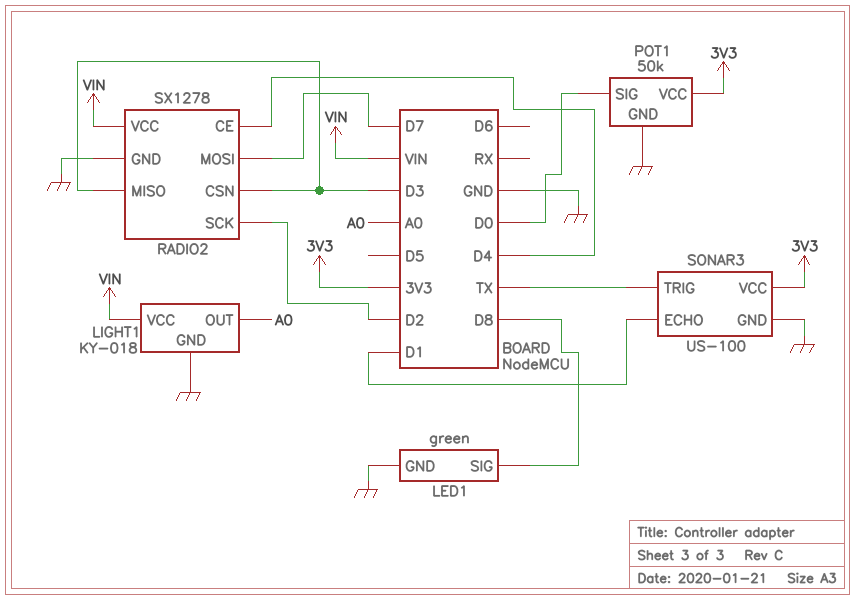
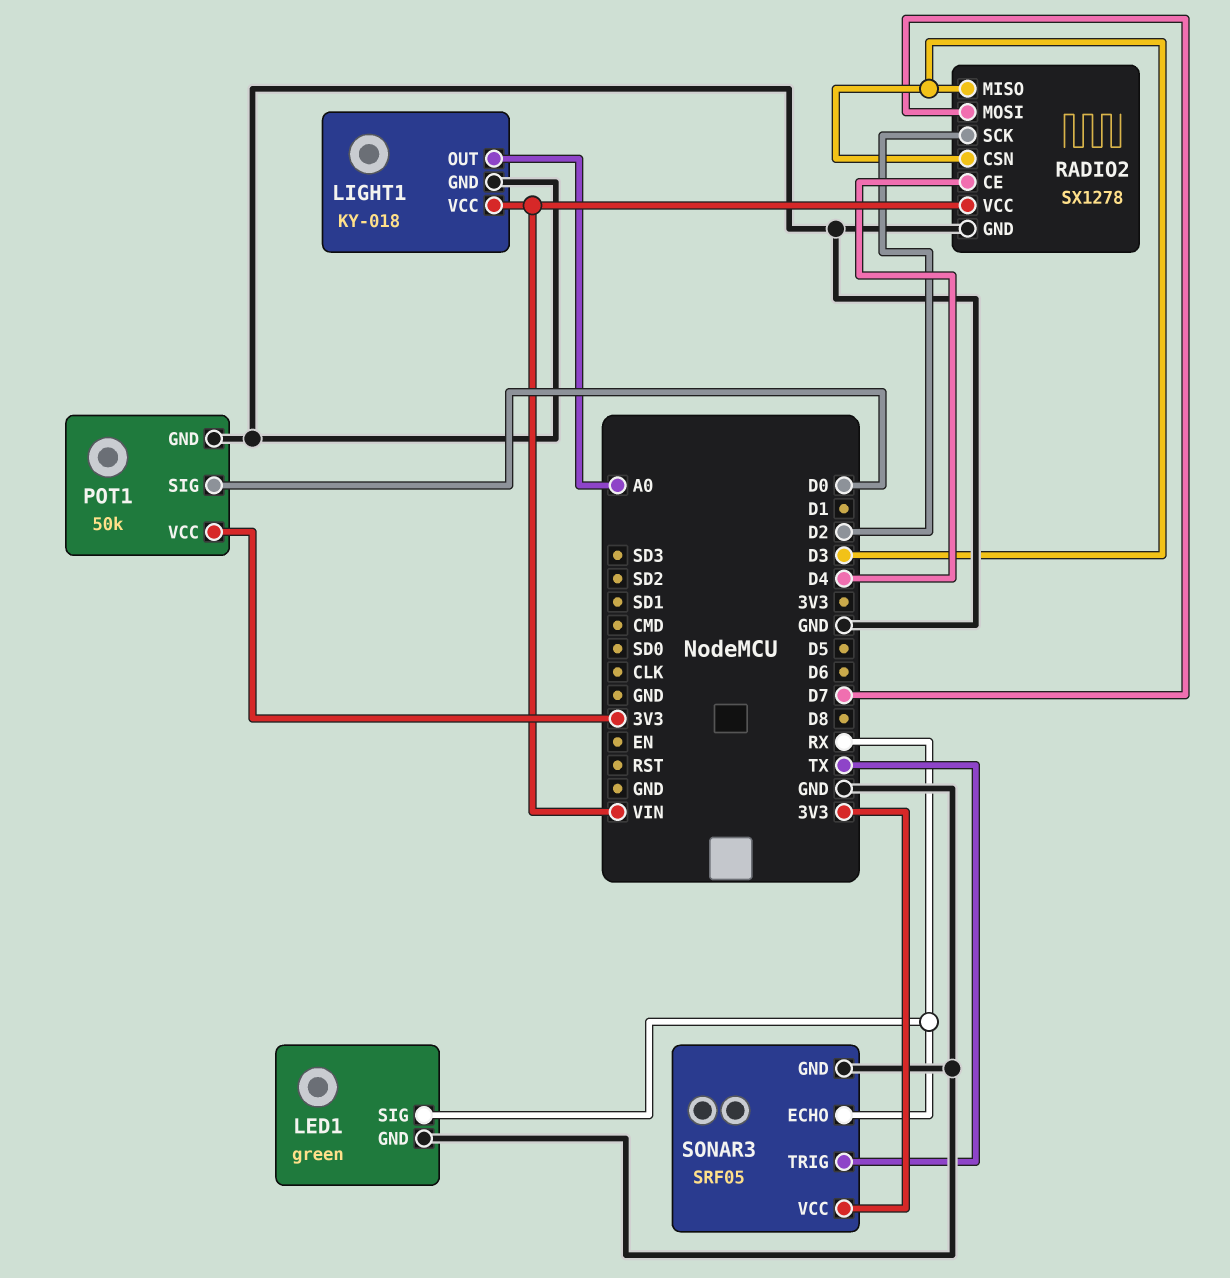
LED1 pin SIG: D8 -> RX
SONAR3: US-100 -> SRF05
SONAR3 pin ECHO: D1 -> RX

